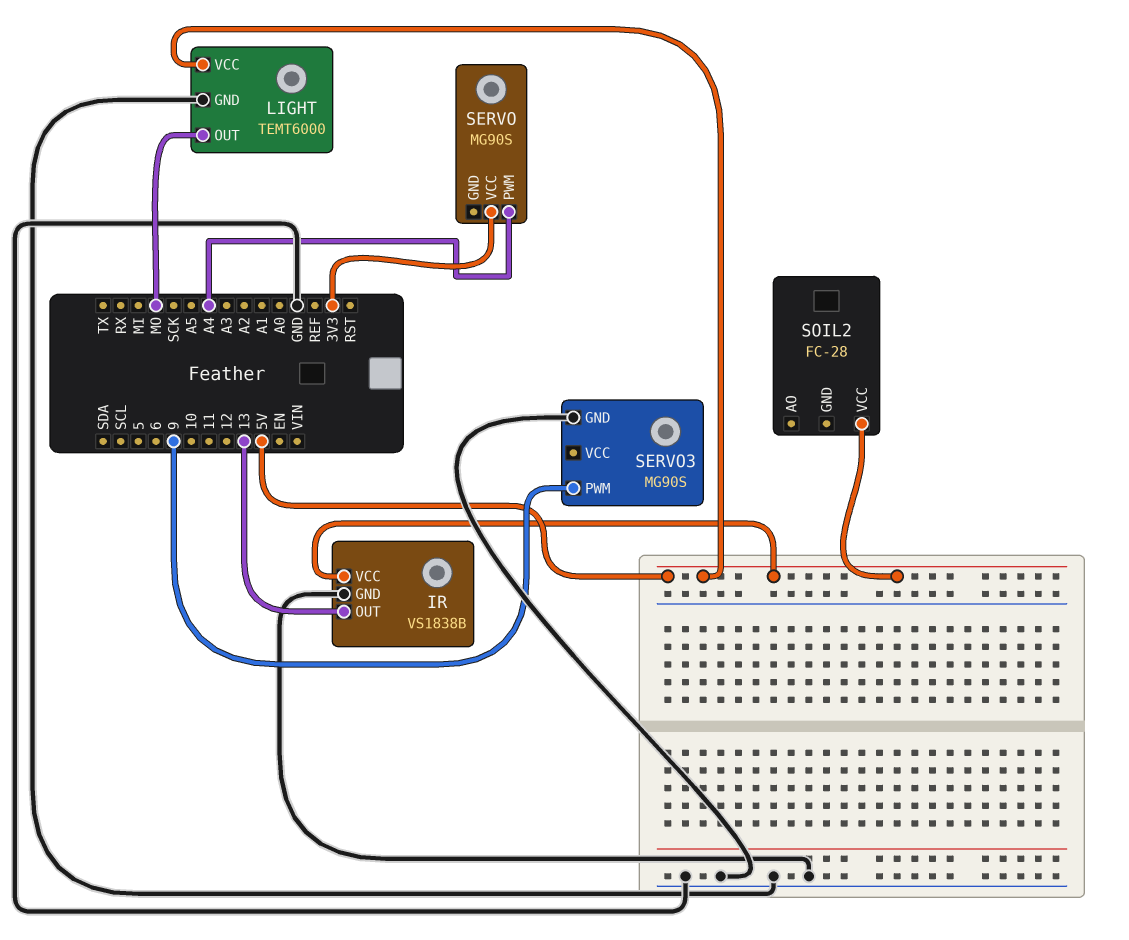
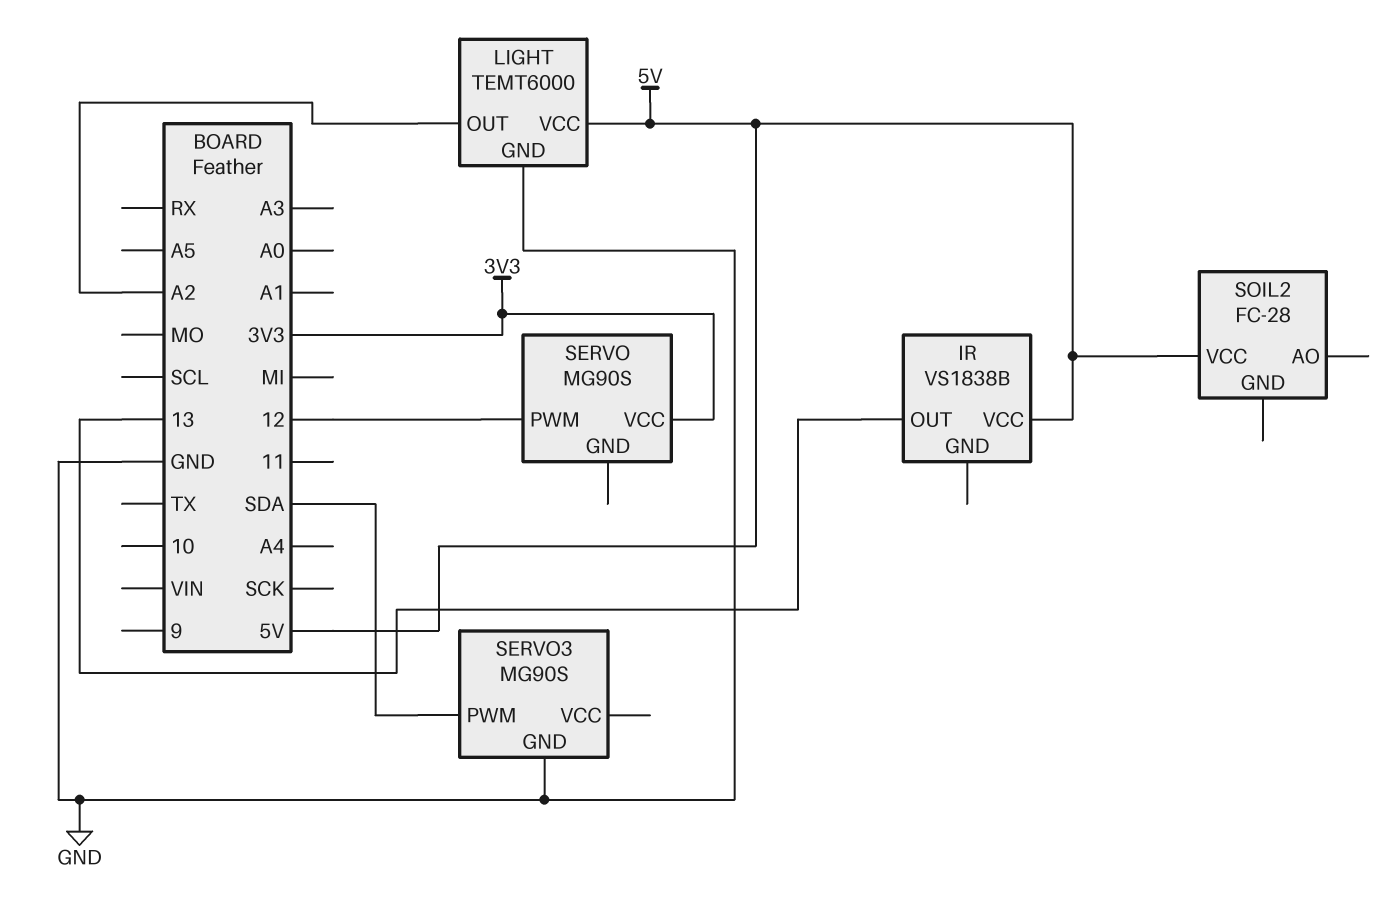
IR pin GND: GND -> none
LIGHT pin OUT: MO -> A2
SERVO pin PWM: A4 -> 12
SERVO3 pin PWM: 9 -> SDA

